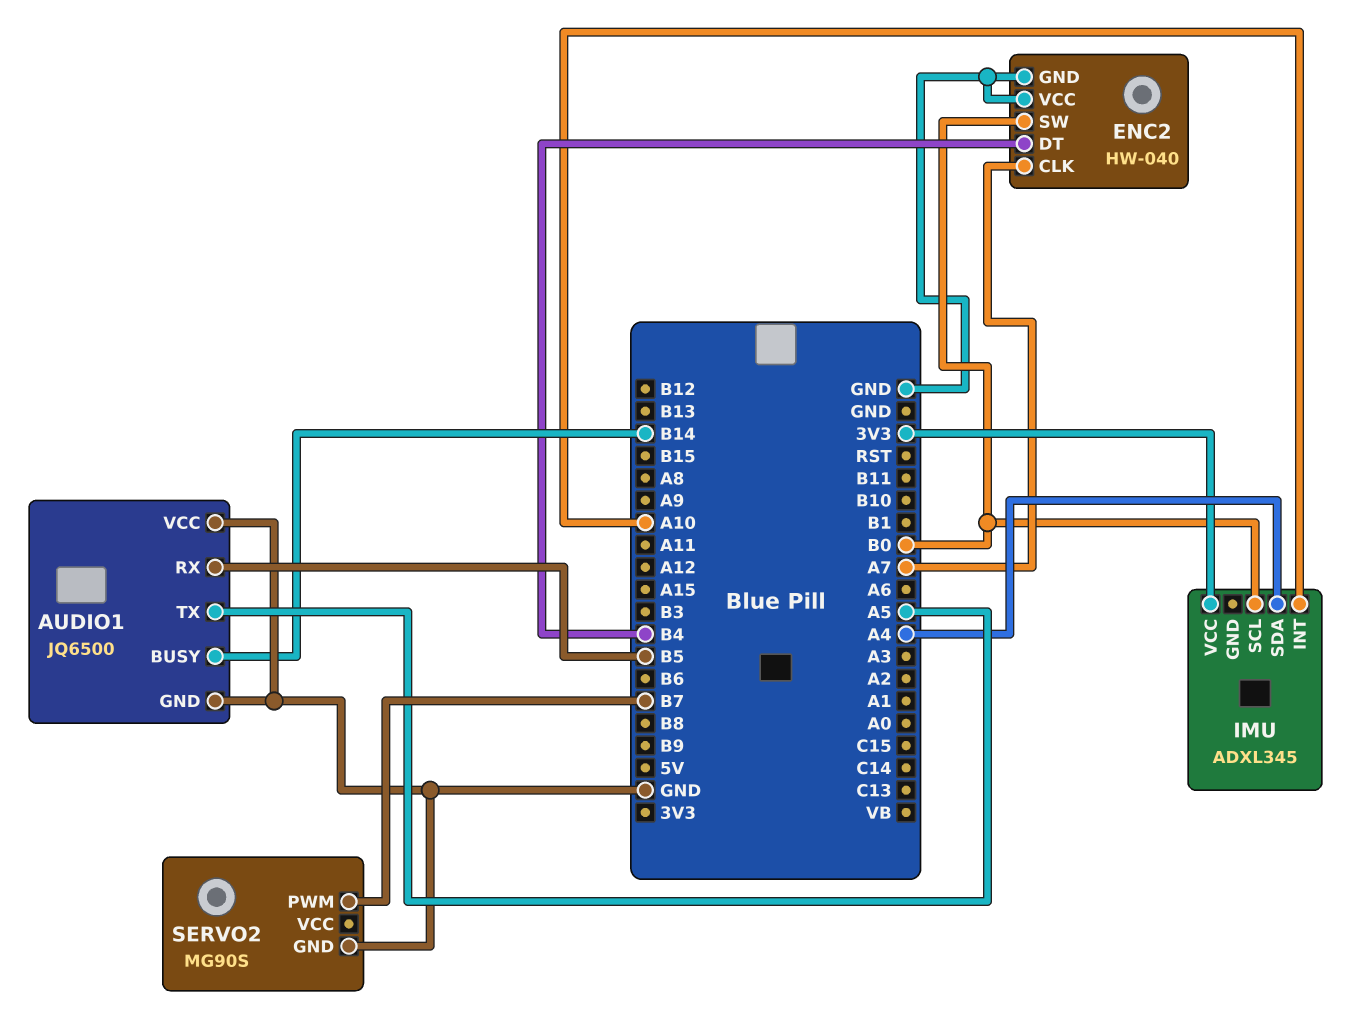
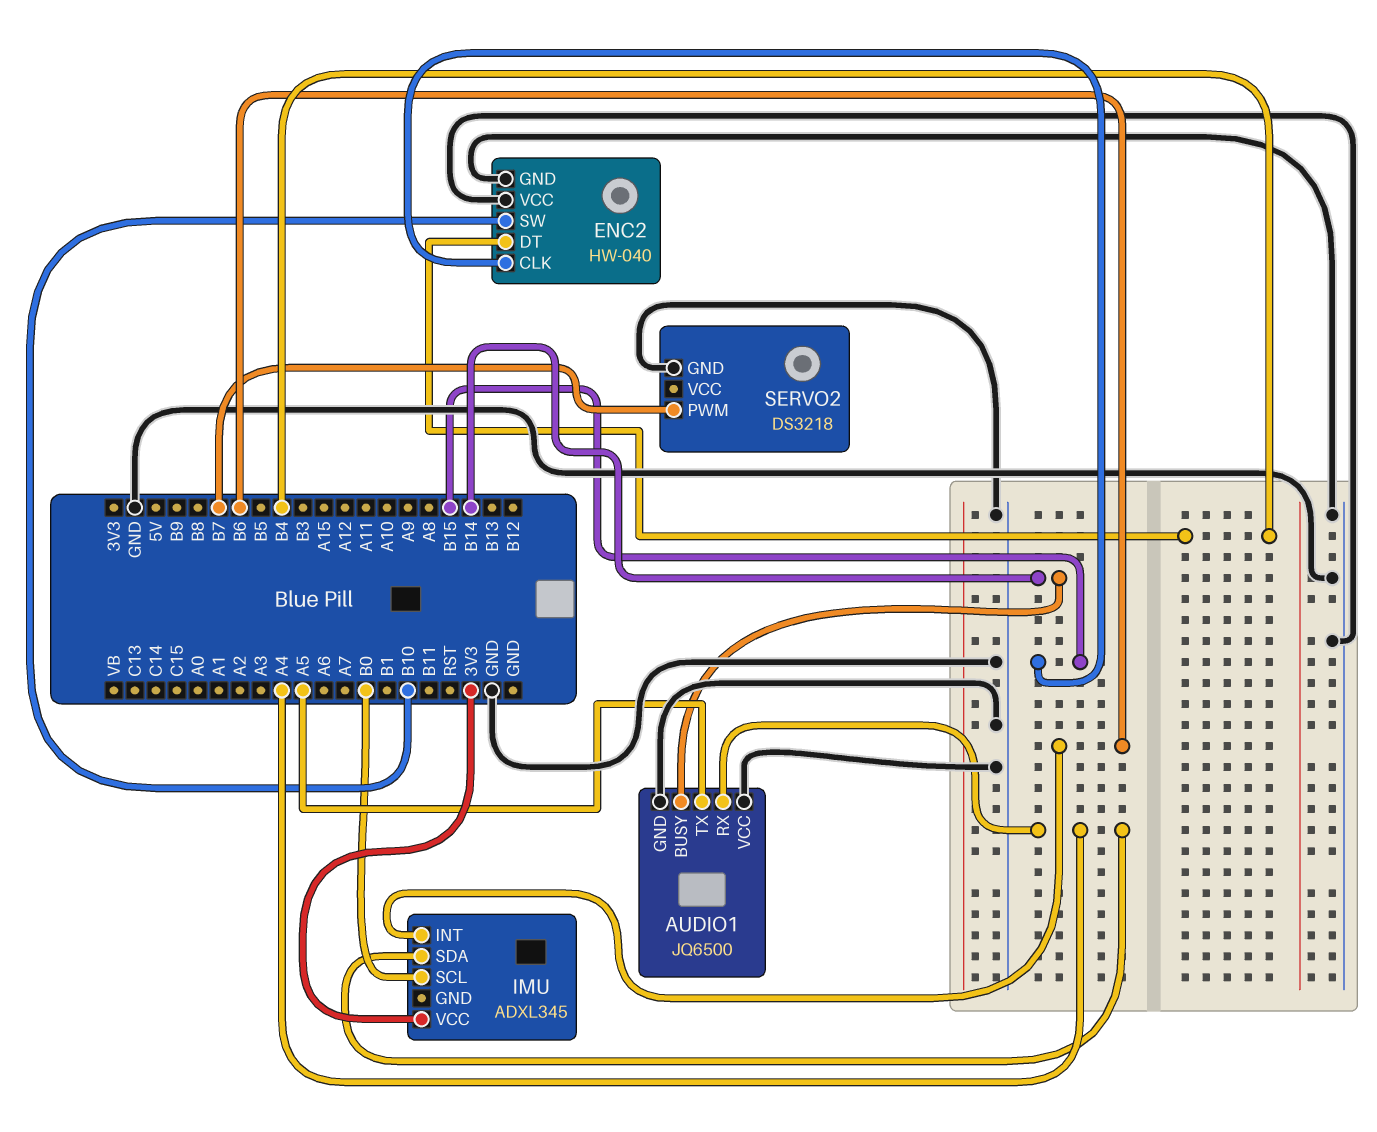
AUDIO1 pin RX: B5 -> A4
ENC2 pin CLK: A7 -> B15
ENC2 pin SW: B0 -> B10
IMU pin INT: A10 -> B6
SERVO2: MG90S -> DS3218

